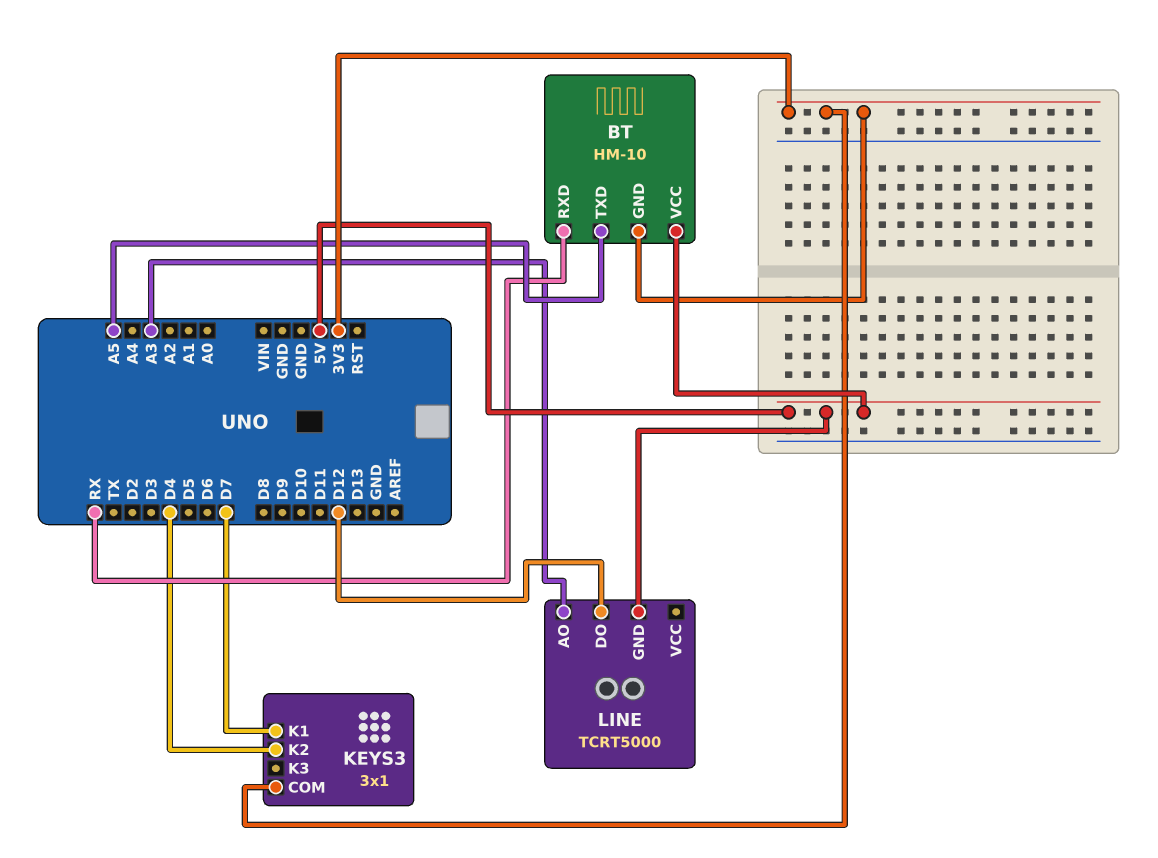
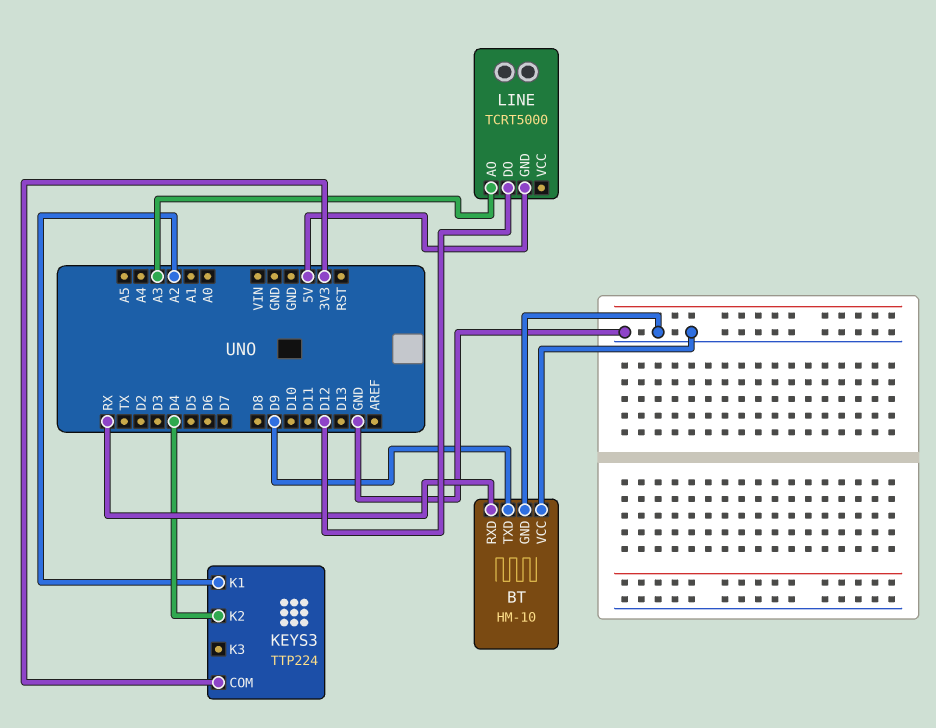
BT pin GND: 3V3 -> GND
BT pin TXD: A5 -> D9
BT pin VCC: 5V -> GND
KEYS3: 3x1 -> TTP224
KEYS3 pin K1: D7 -> A2

